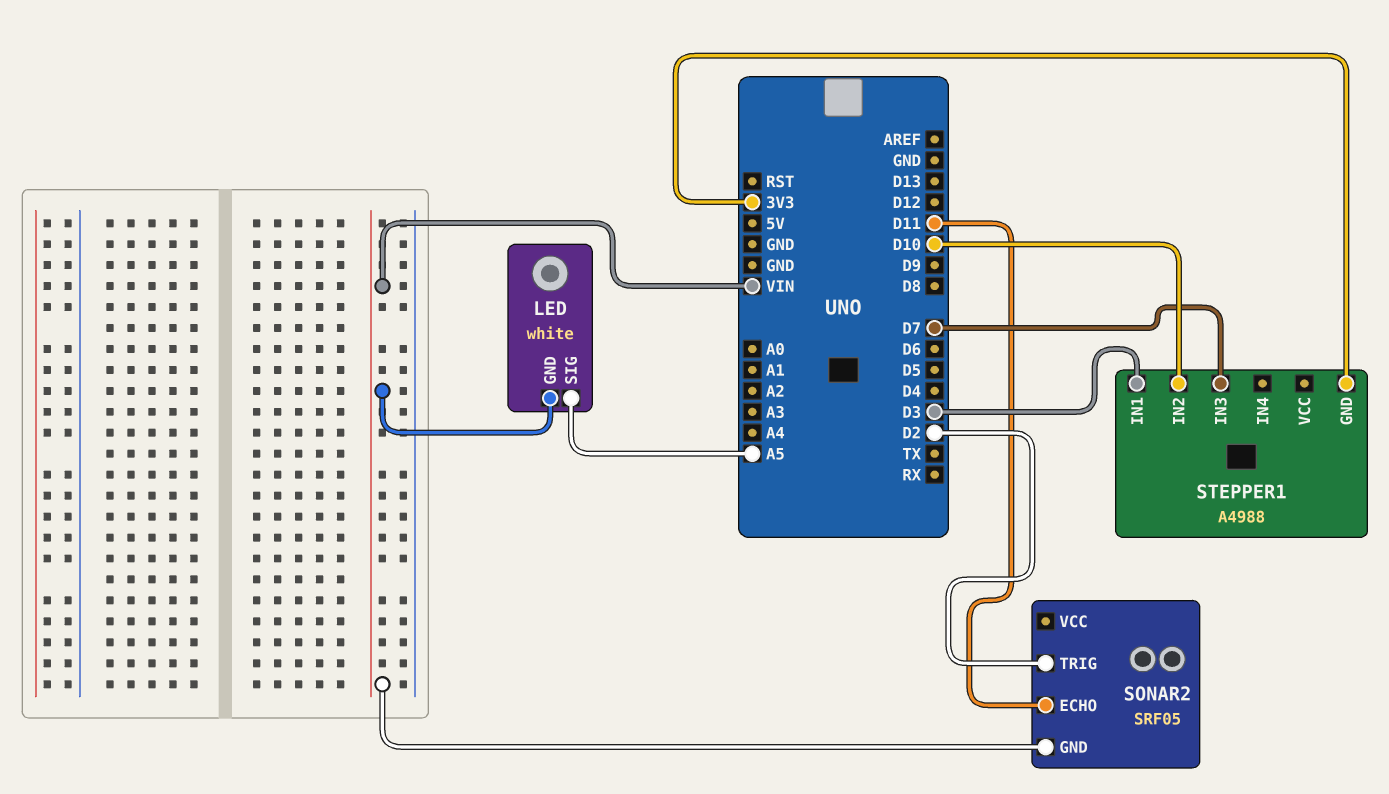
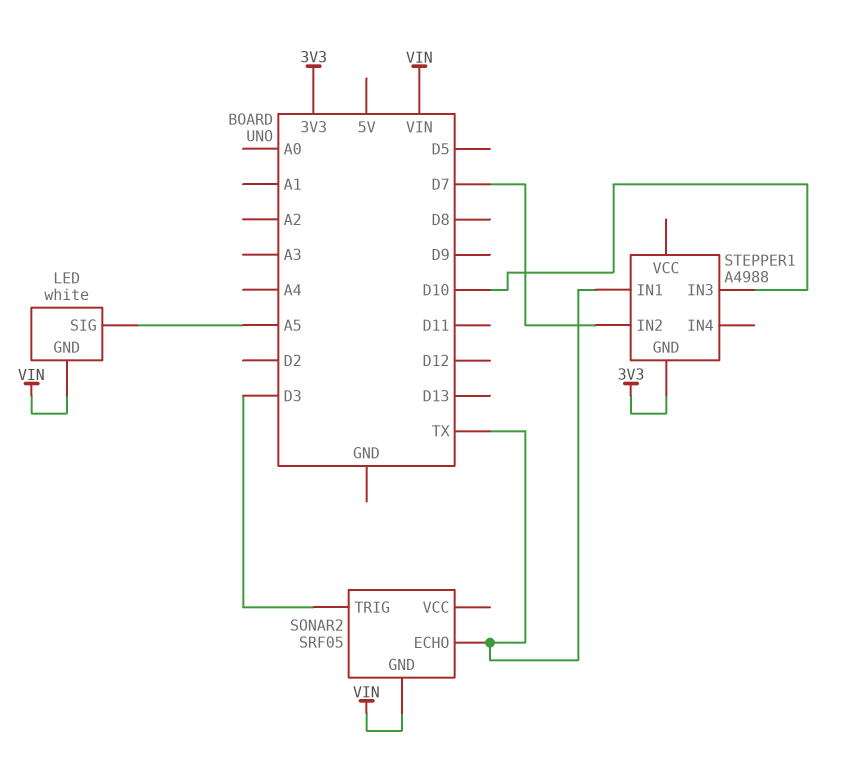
SONAR2 pin ECHO: D11 -> TX
SONAR2 pin TRIG: D2 -> D3
STEPPER1 pin IN1: D3 -> TX
STEPPER1 pin IN2: D10 -> D7
STEPPER1 pin IN3: D7 -> D10

